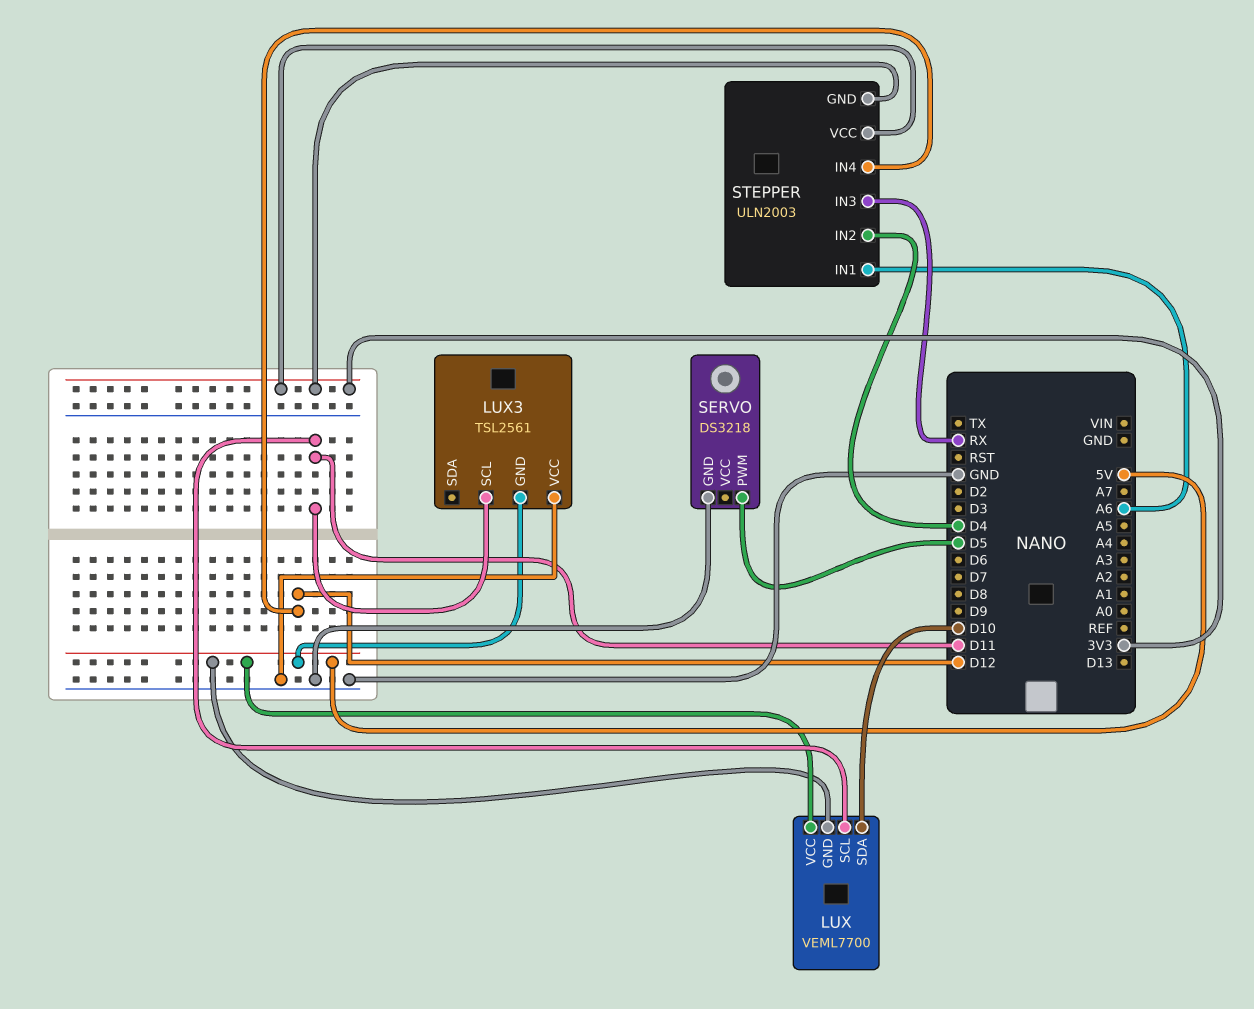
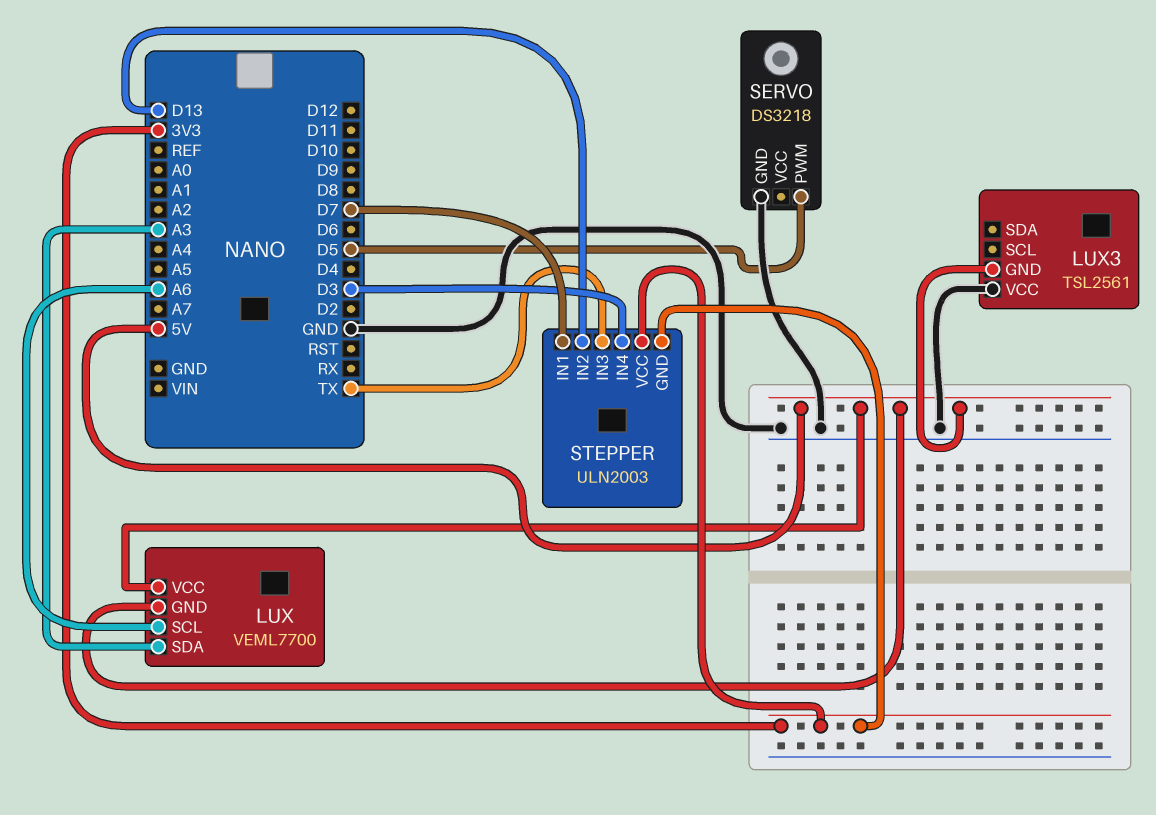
LUX pin SCL: D11 -> A6
LUX pin SDA: D10 -> A3
LUX3 pin SCL: D11 -> none
STEPPER pin IN1: A6 -> D7
STEPPER pin IN2: D4 -> D13
STEPPER pin IN3: RX -> TX
STEPPER pin IN4: D12 -> D3

